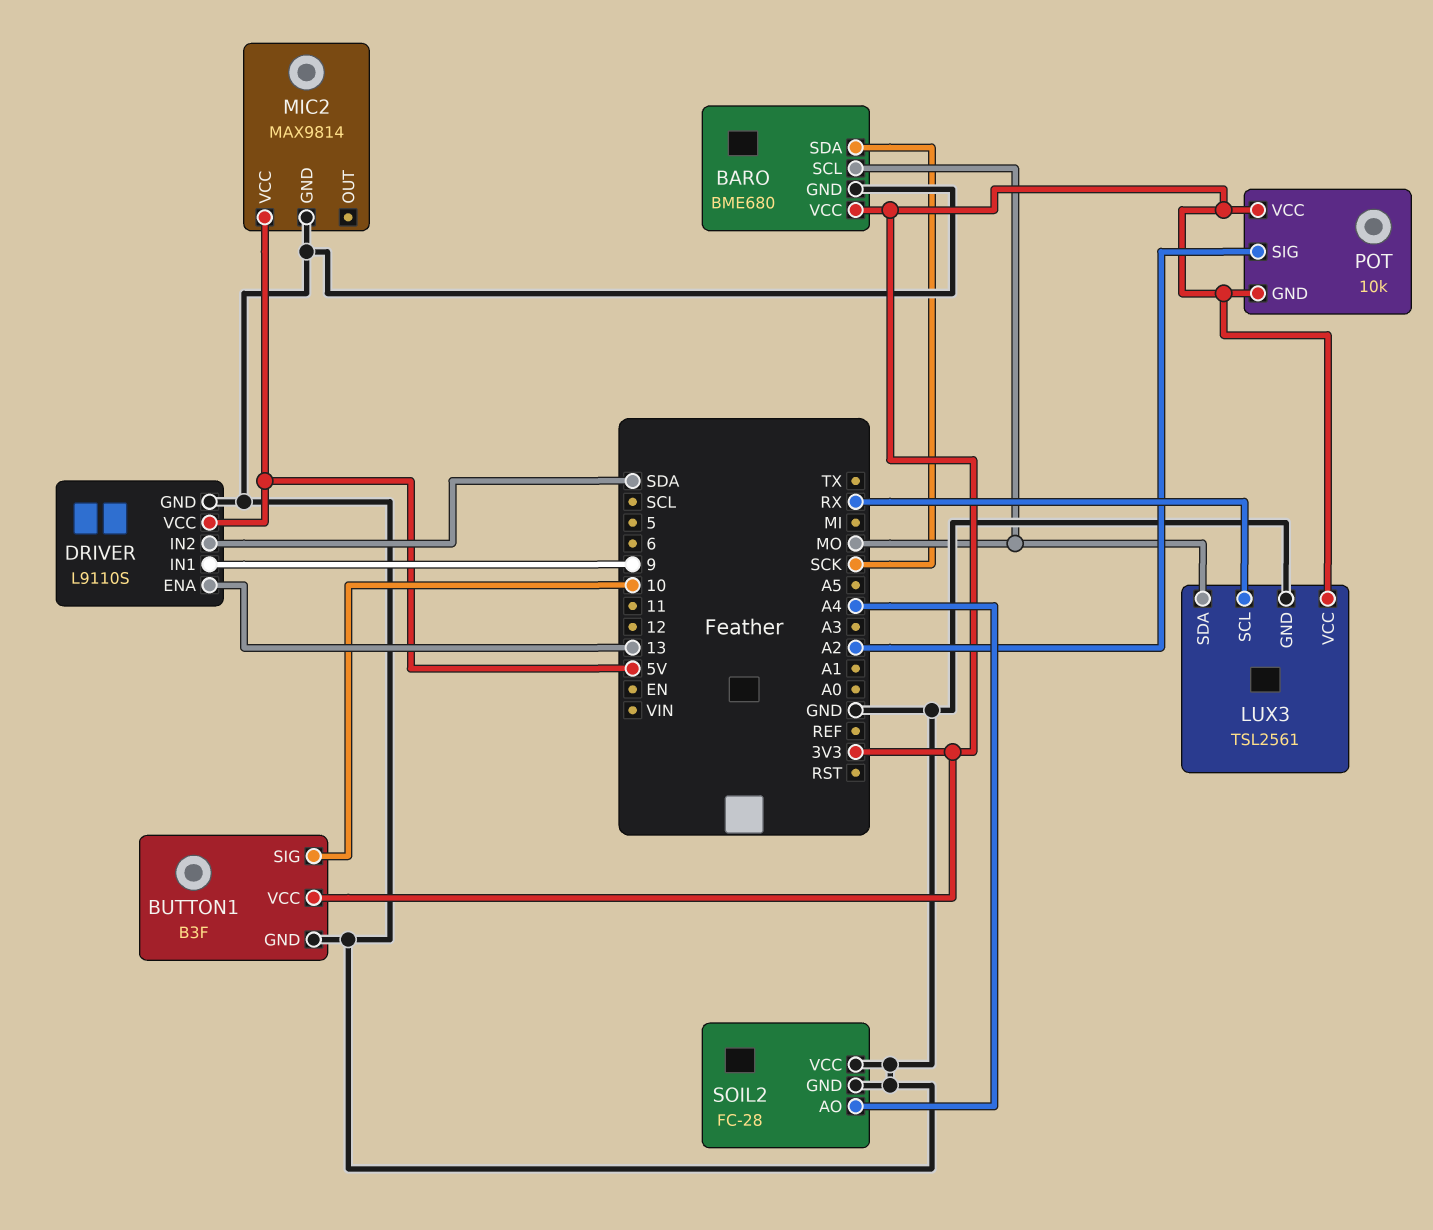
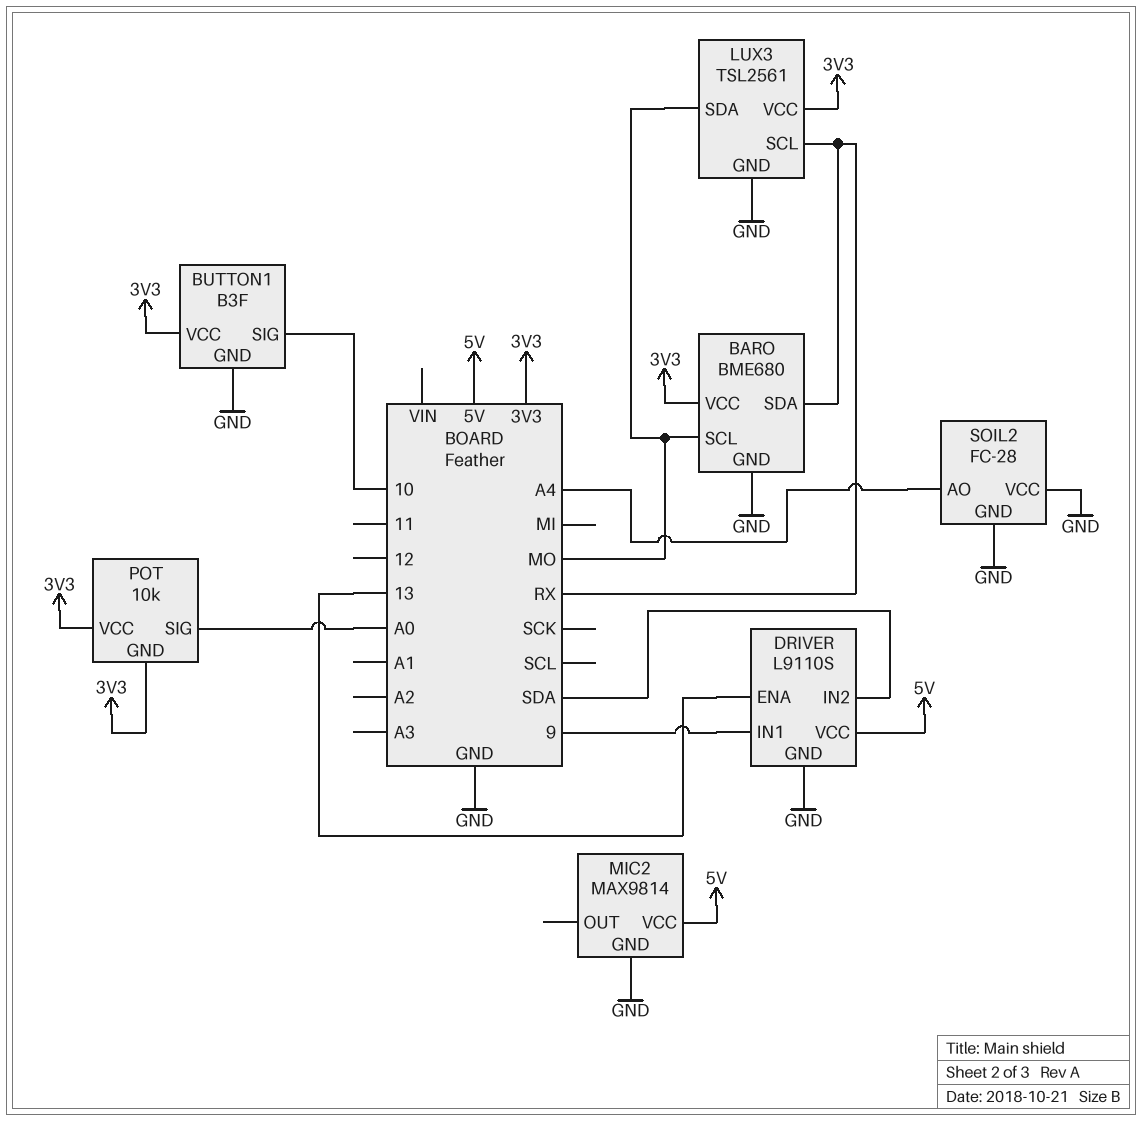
BARO pin SDA: SCK -> RX
POT pin SIG: A2 -> A0

